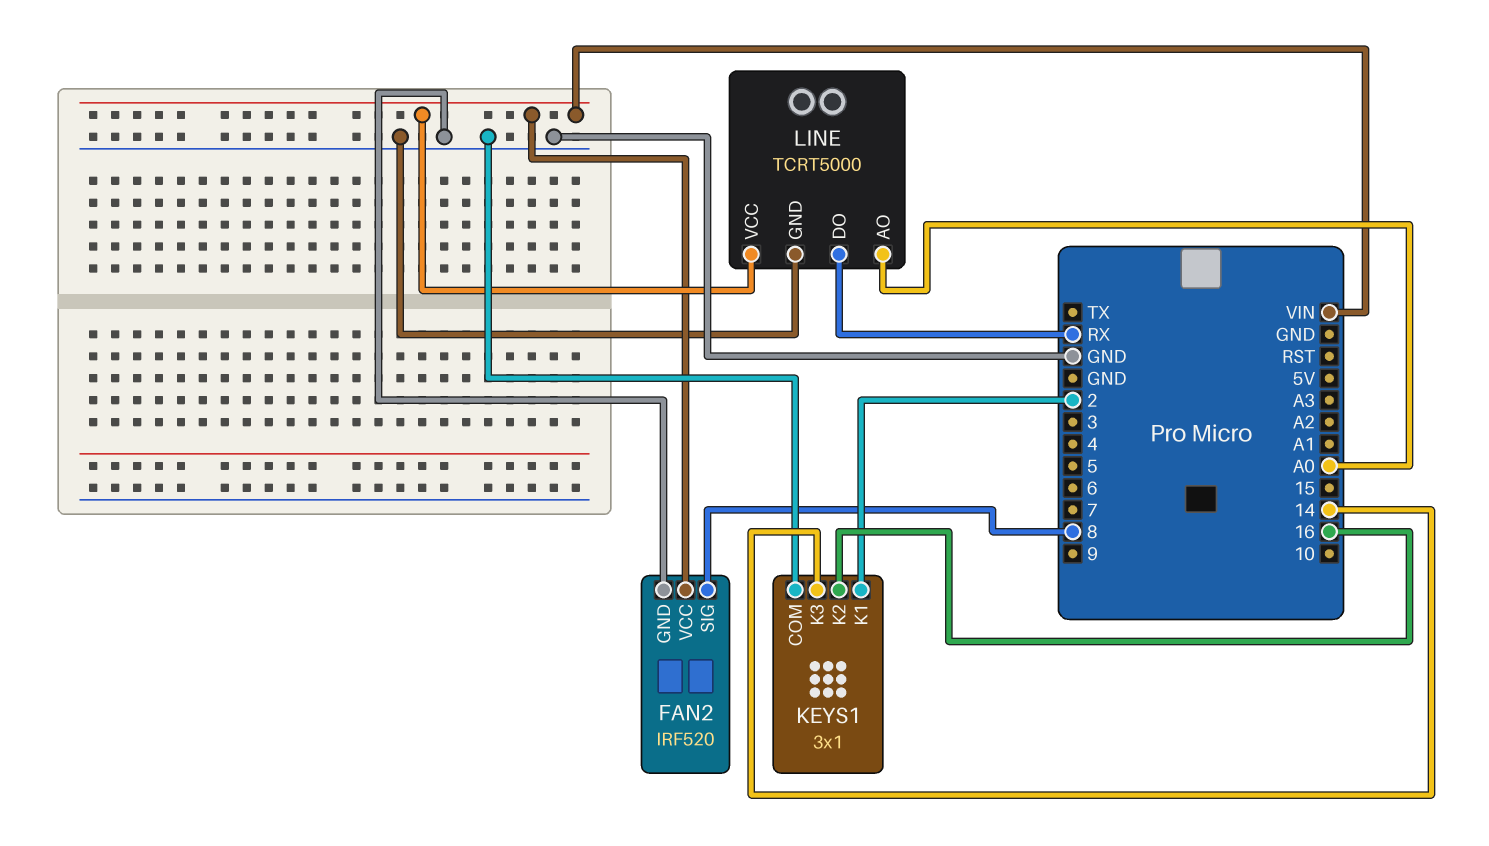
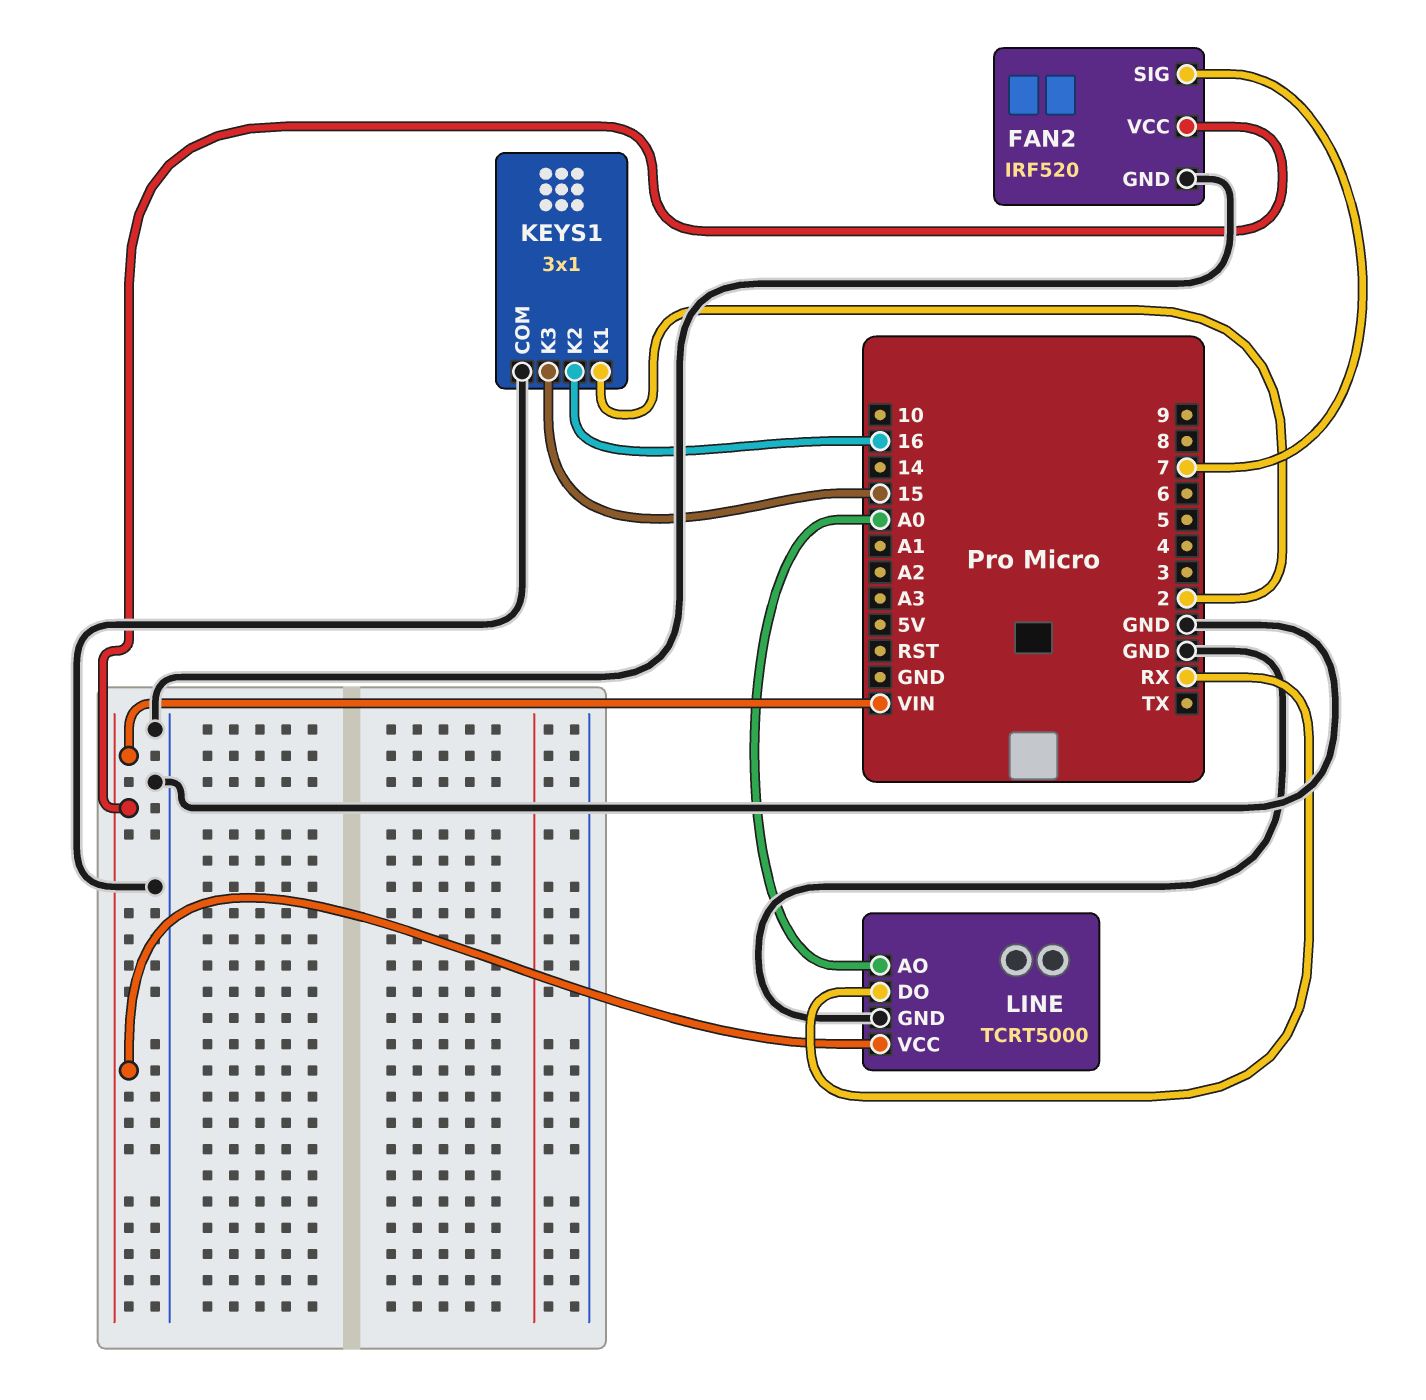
FAN2 pin SIG: 8 -> 7
KEYS1 pin K3: 14 -> 15

